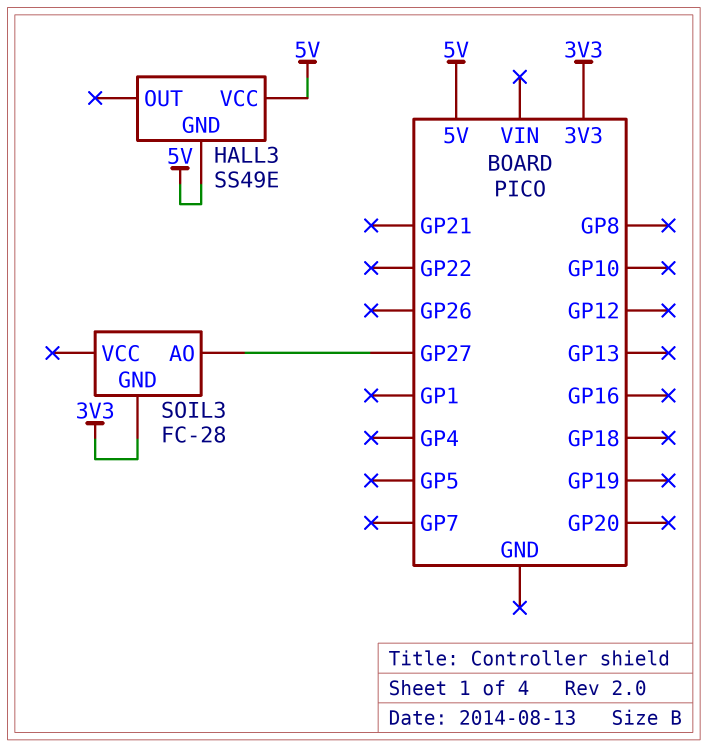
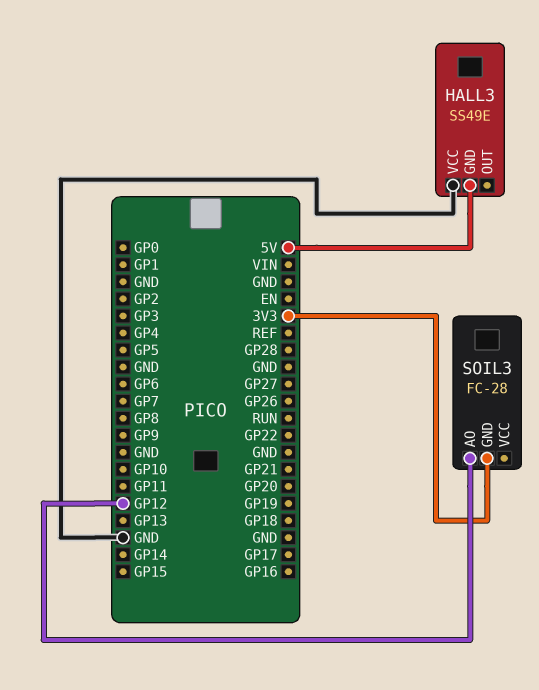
HALL3 pin VCC: 5V -> GND
SOIL3 pin AO: GP27 -> GP12

